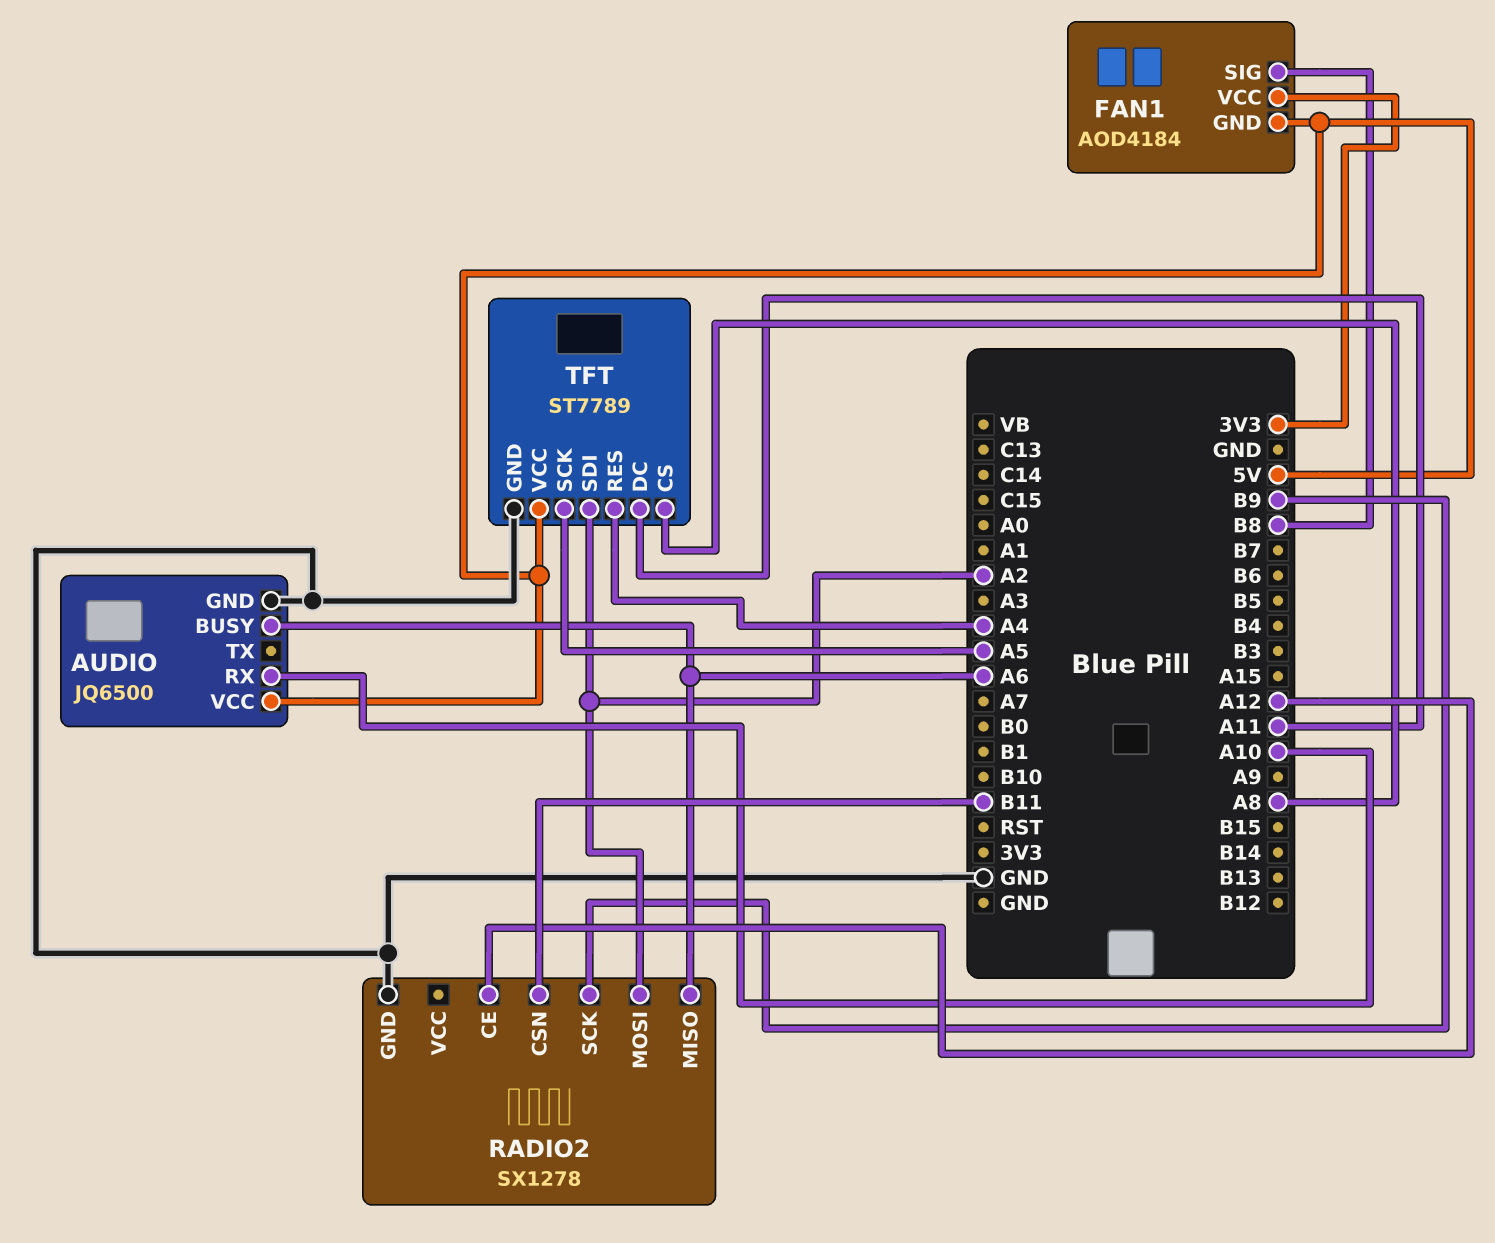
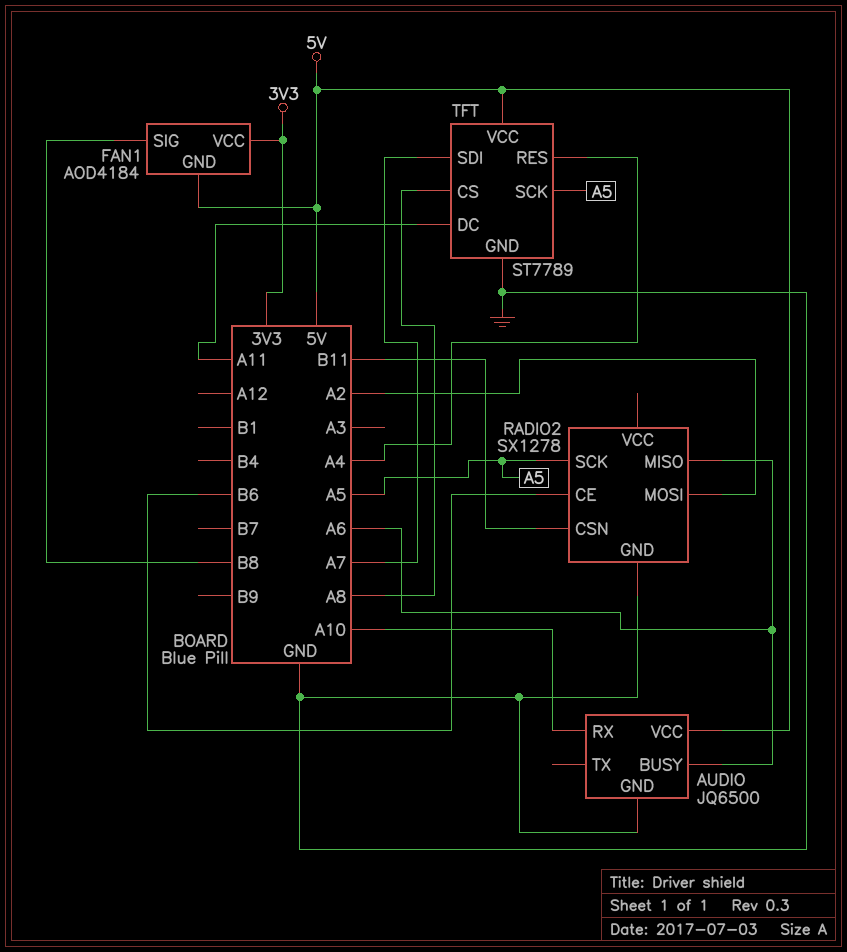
RADIO2 pin CE: A12 -> B6
RADIO2 pin SCK: B9 -> A5
TFT pin SDI: A2 -> A7

